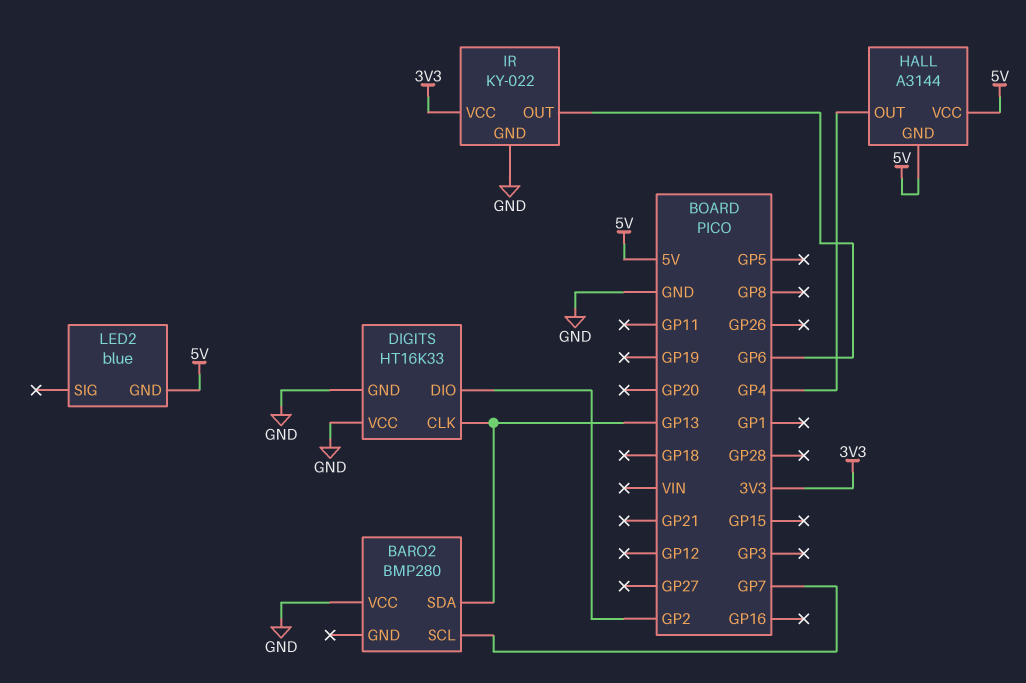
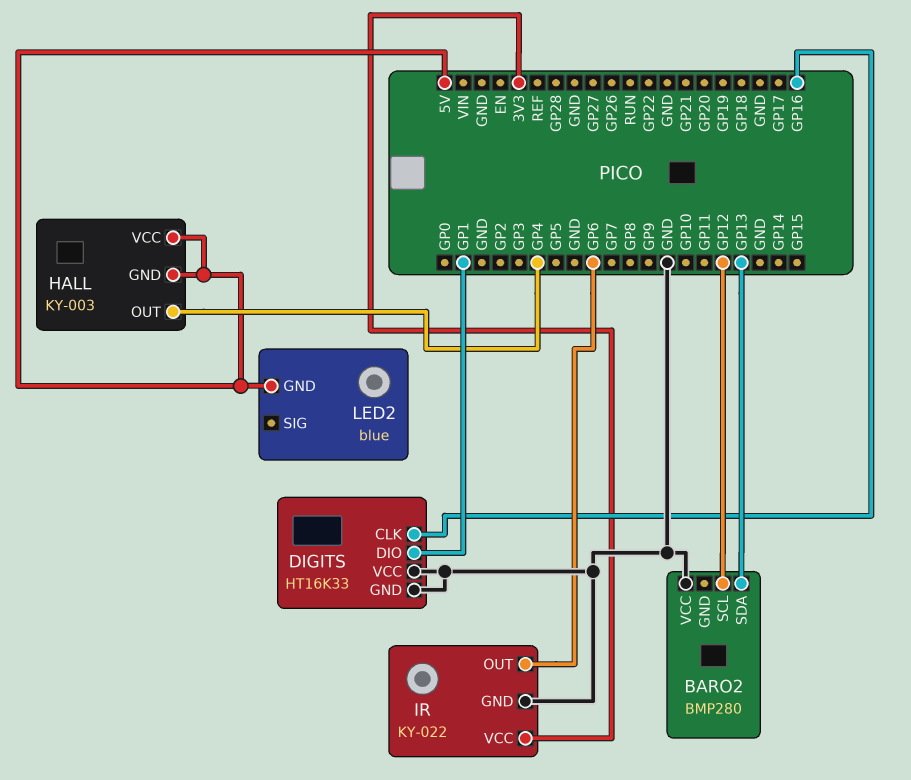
BARO2 pin SCL: GP7 -> GP12
DIGITS pin CLK: GP13 -> GP16
DIGITS pin DIO: GP2 -> GP1
HALL: A3144 -> KY-003

